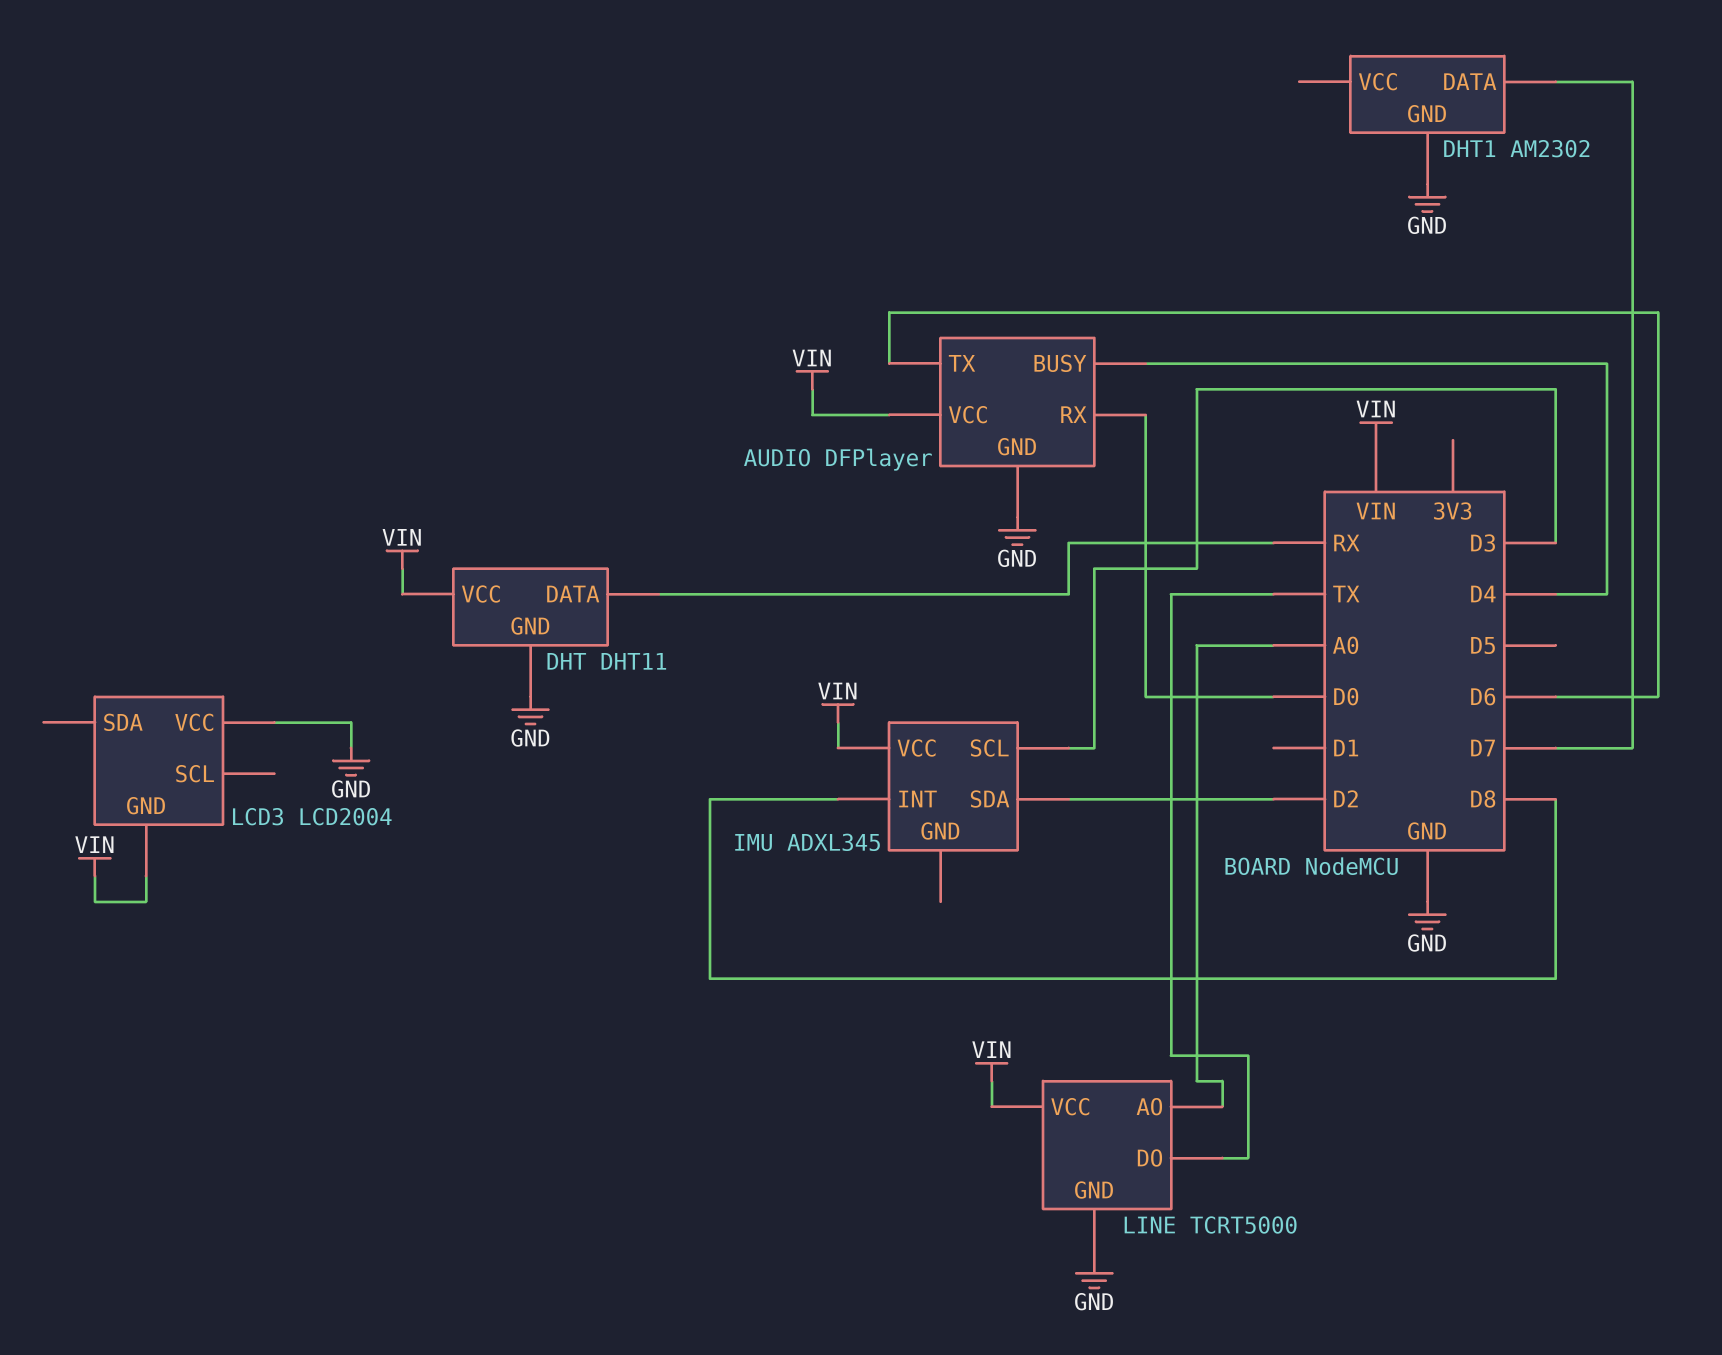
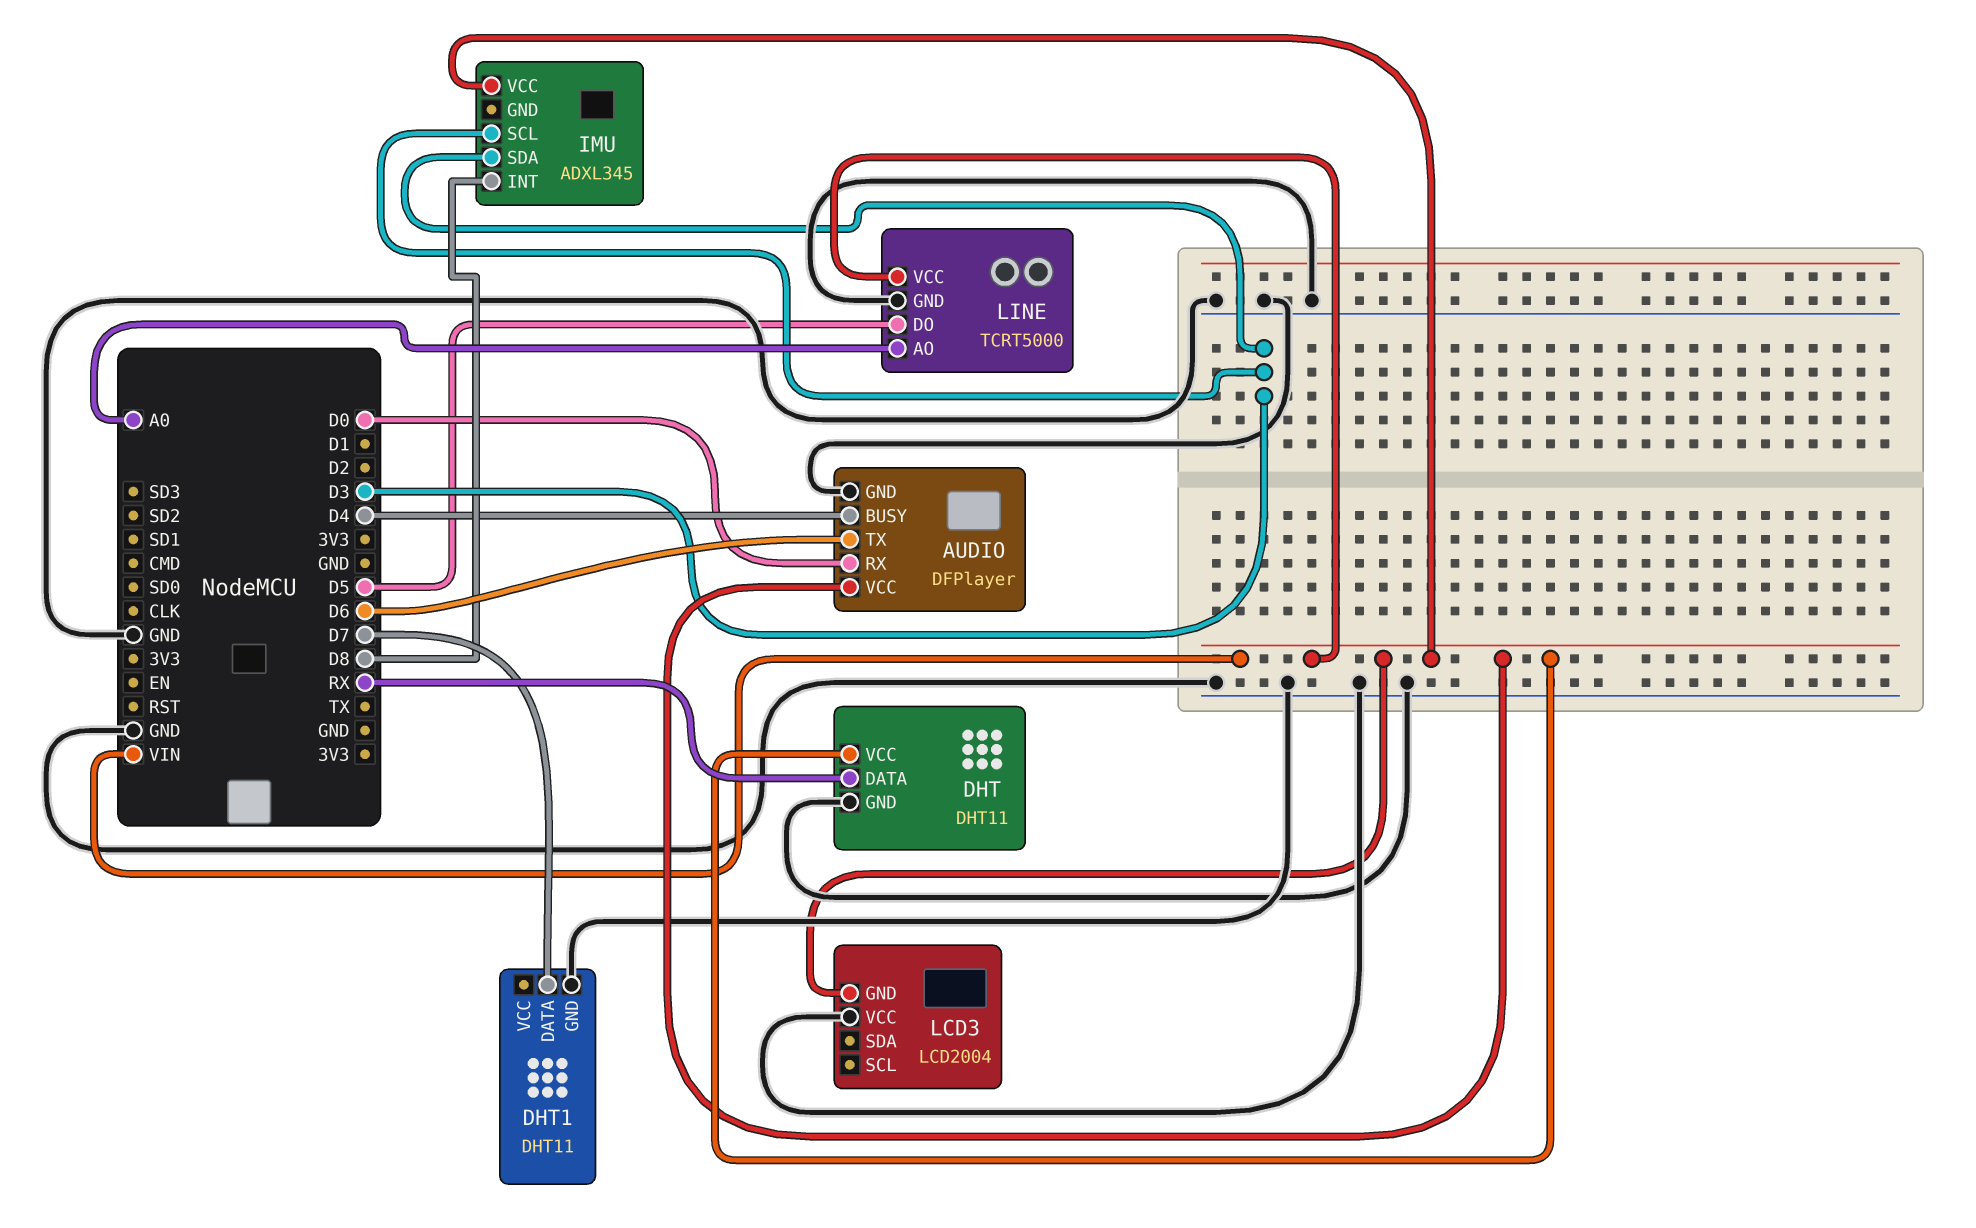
DHT1: AM2302 -> DHT11
IMU pin SDA: D2 -> D3
LINE pin DO: TX -> D5

